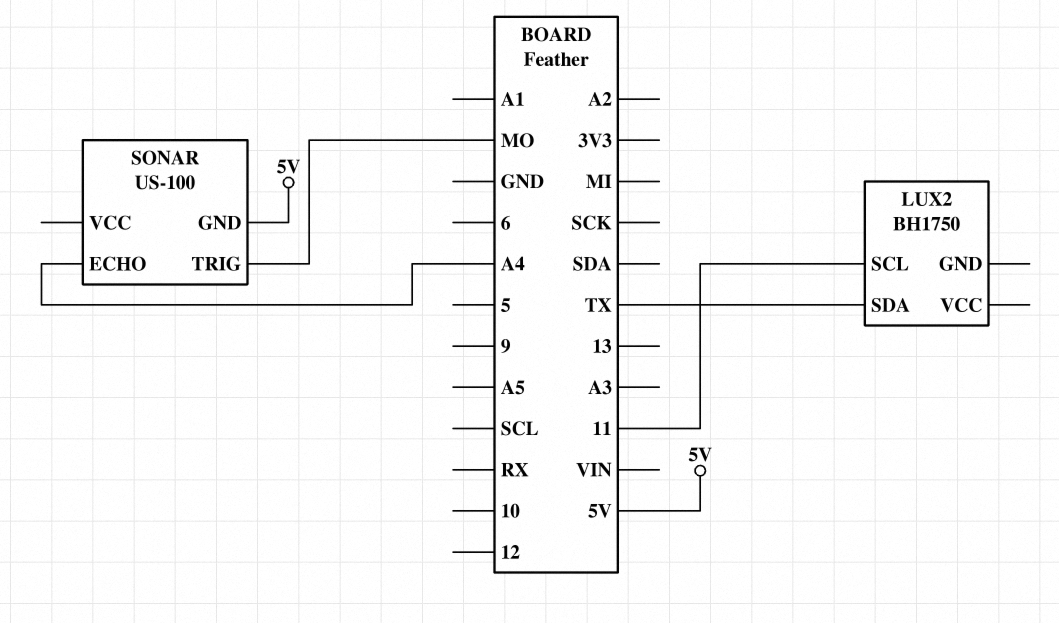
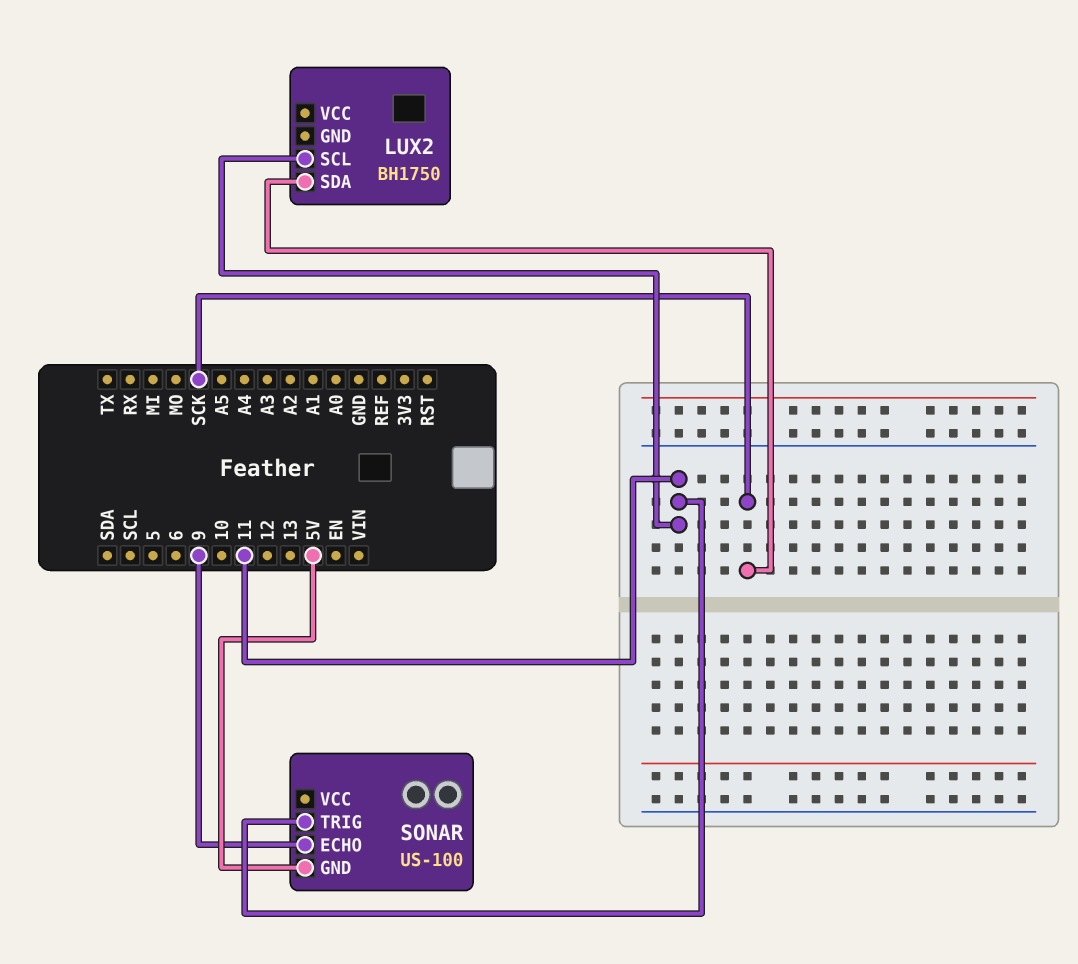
LUX2 pin SDA: TX -> SCK
SONAR pin ECHO: A4 -> 9
SONAR pin TRIG: MO -> 11

